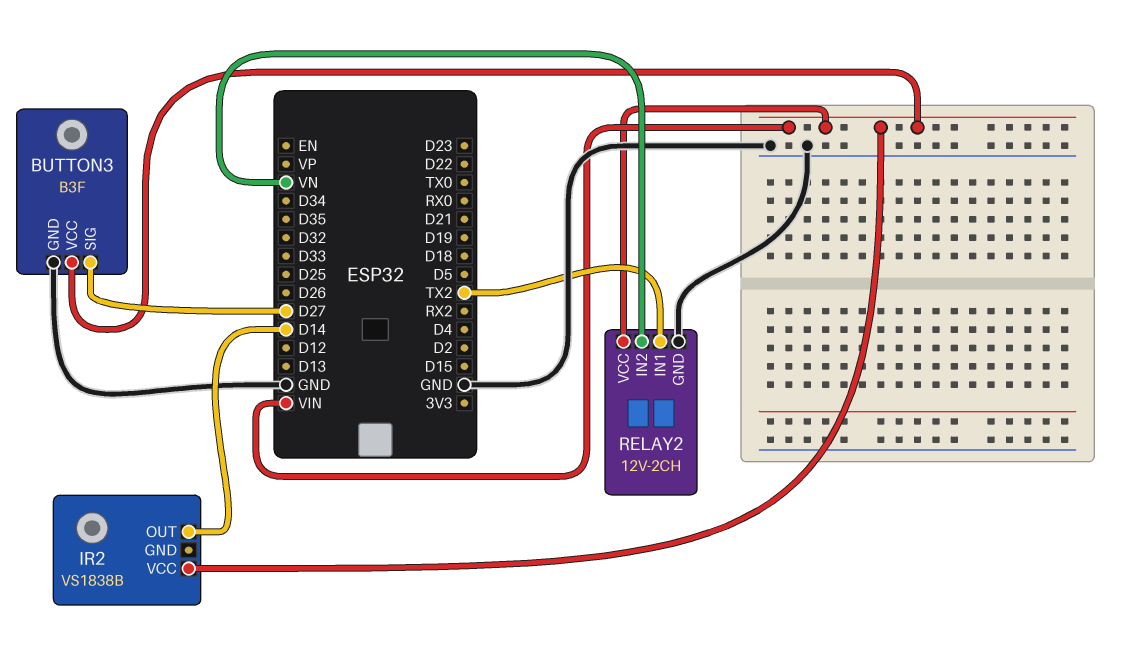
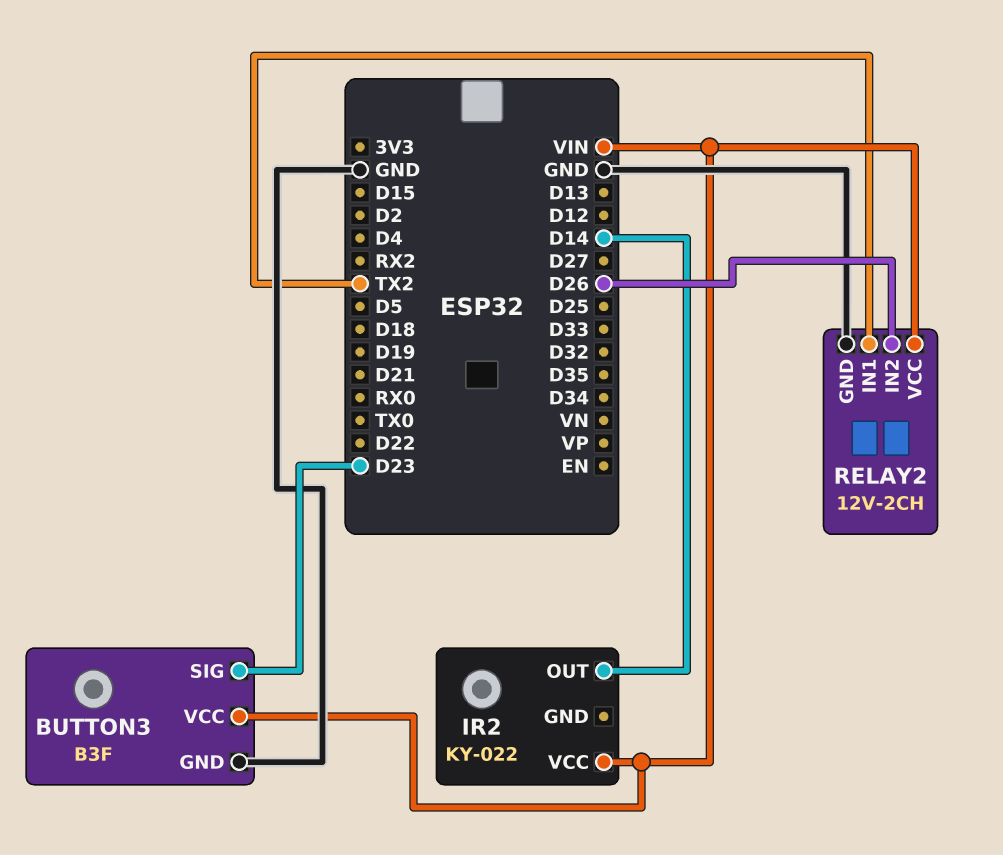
BUTTON3 pin SIG: D27 -> D23
IR2: VS1838B -> KY-022
RELAY2 pin IN2: VN -> D26

